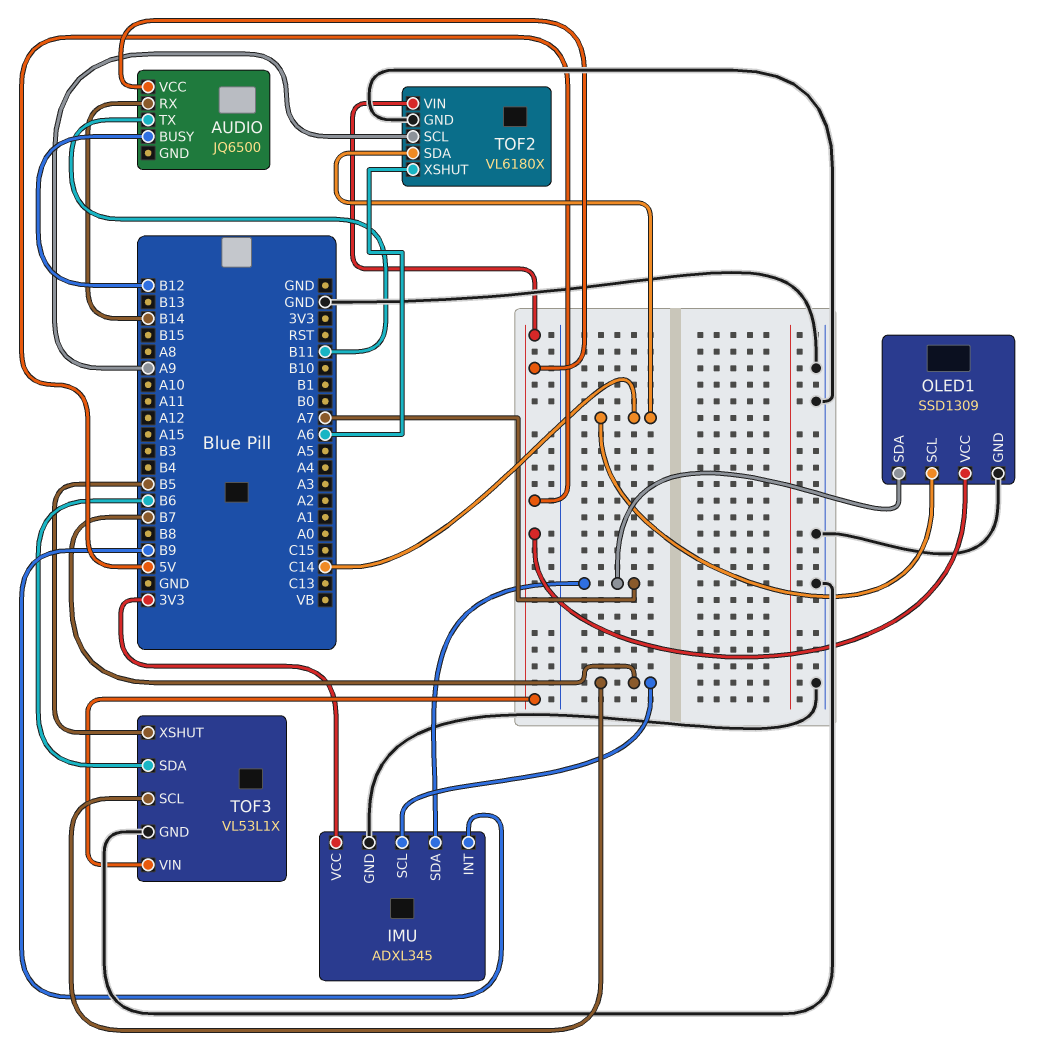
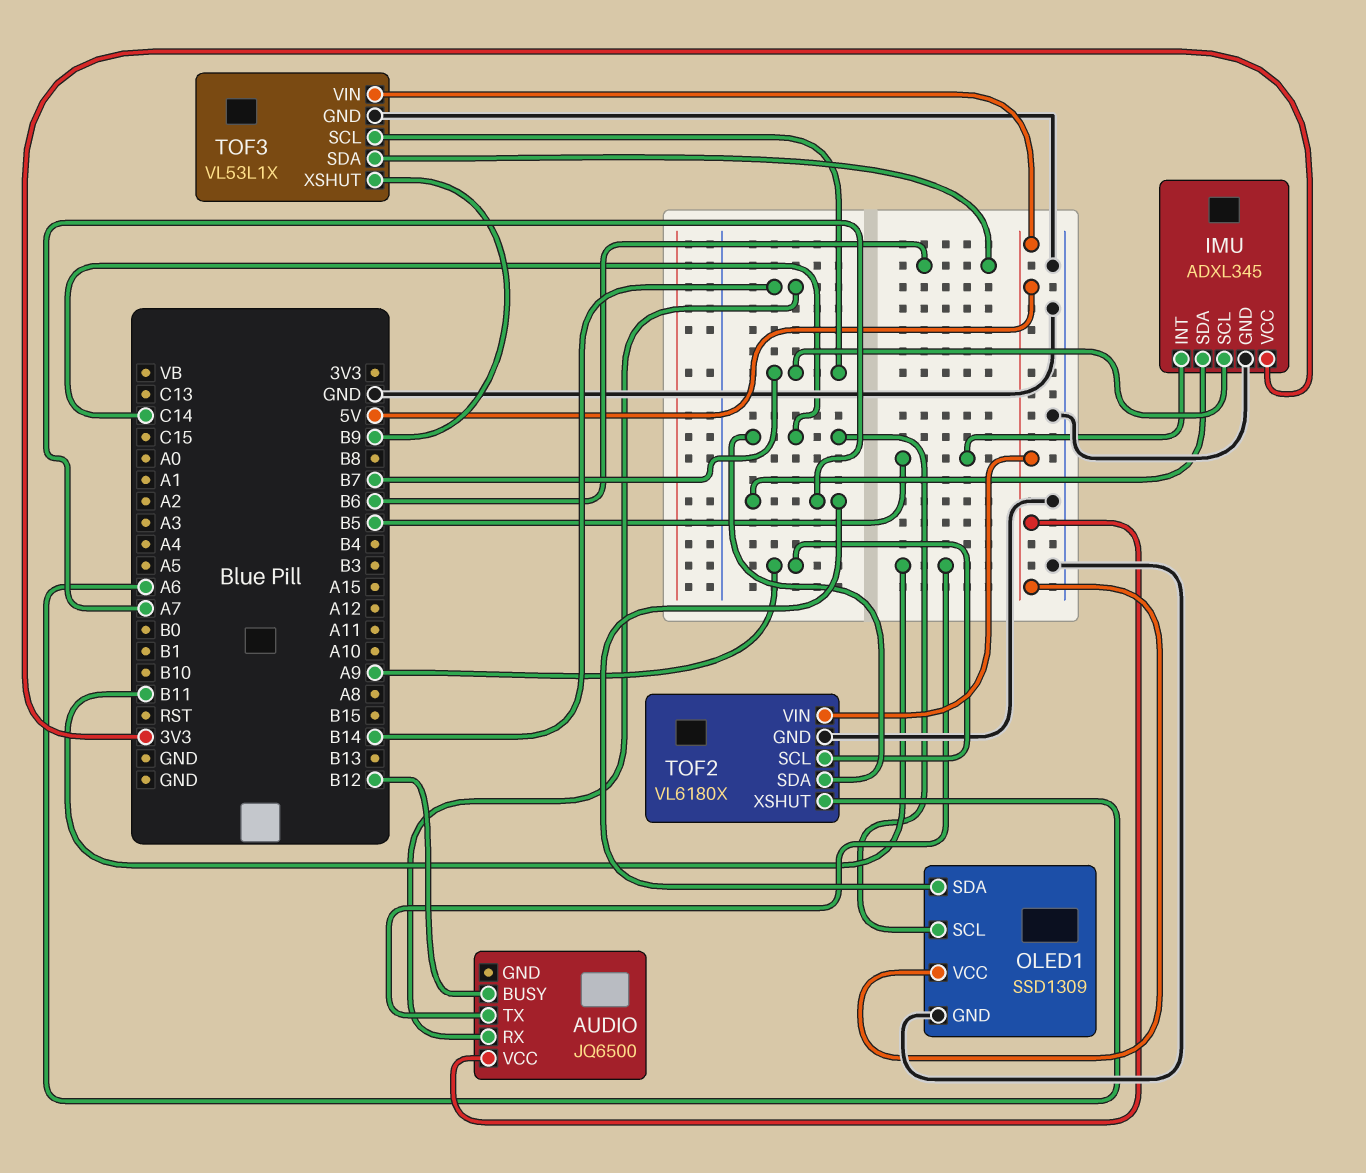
IMU pin INT: B9 -> B5
TOF3 pin XSHUT: B5 -> B9

